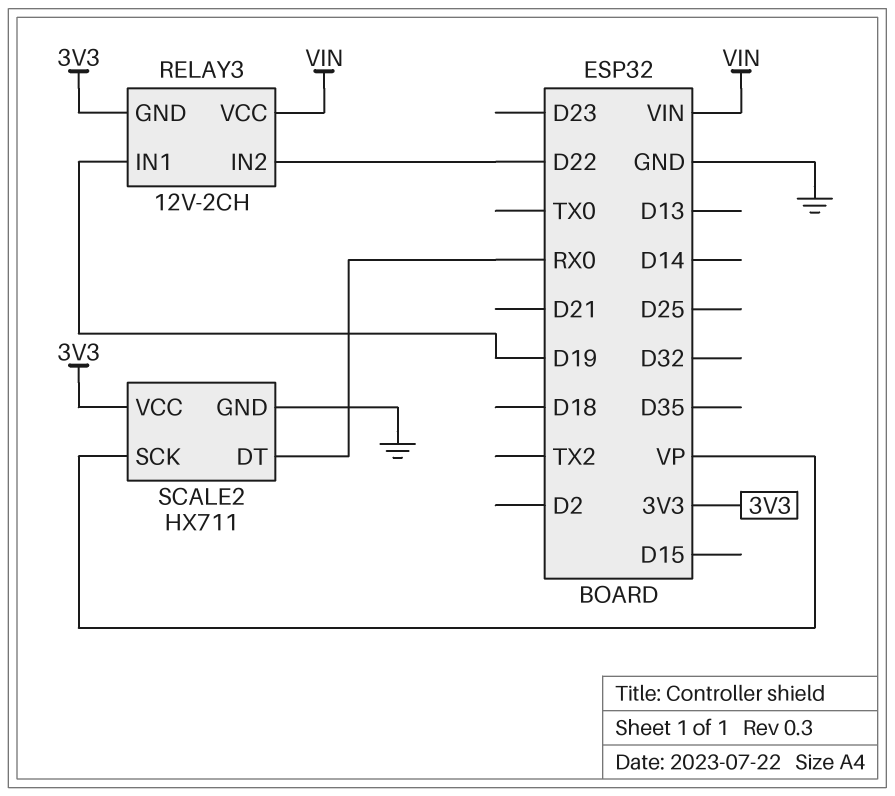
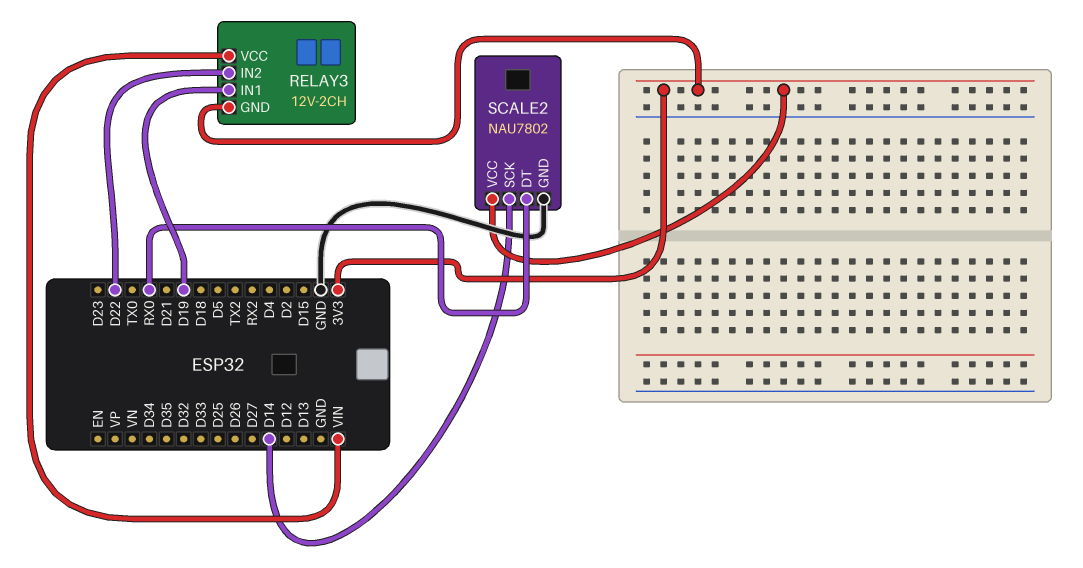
SCALE2: HX711 -> NAU7802
SCALE2 pin SCK: VP -> D14

